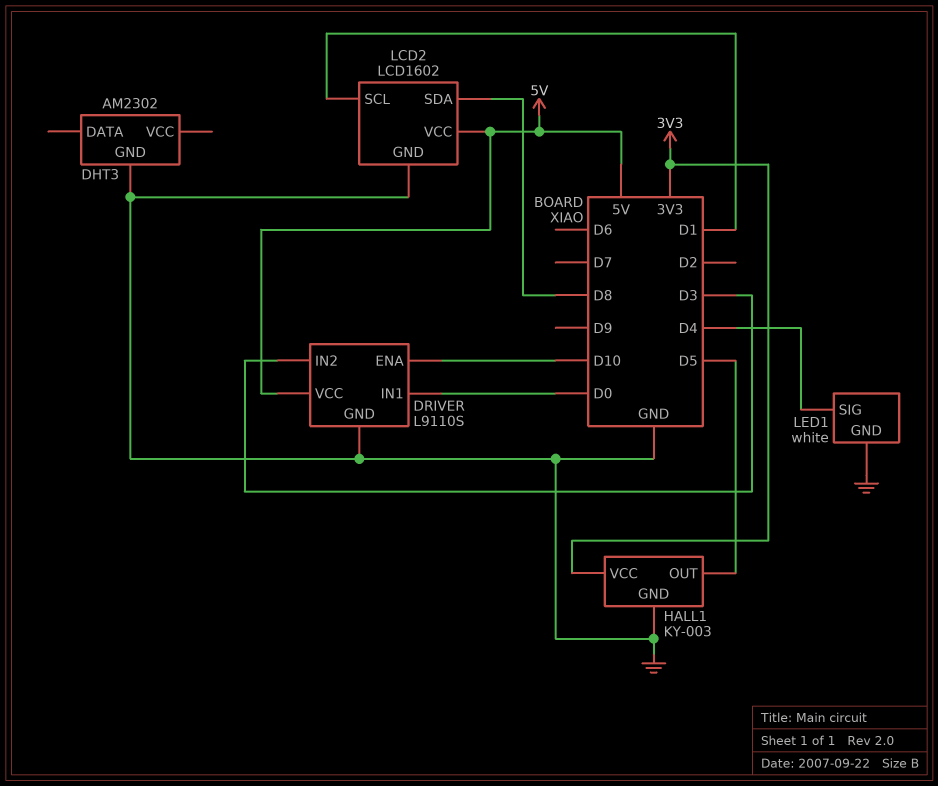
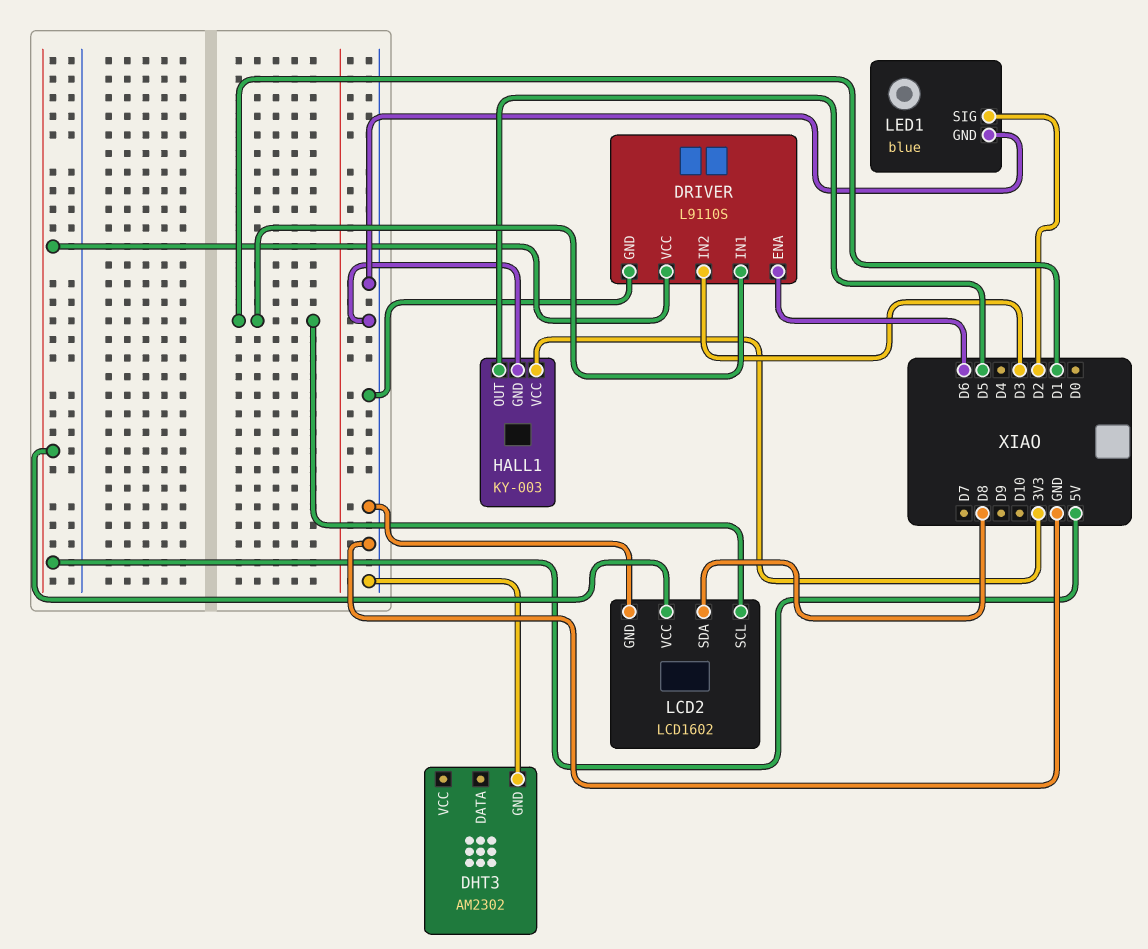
DRIVER pin ENA: D10 -> D6
DRIVER pin IN1: D0 -> D1
LED1: white -> blue
LED1 pin SIG: D4 -> D2

